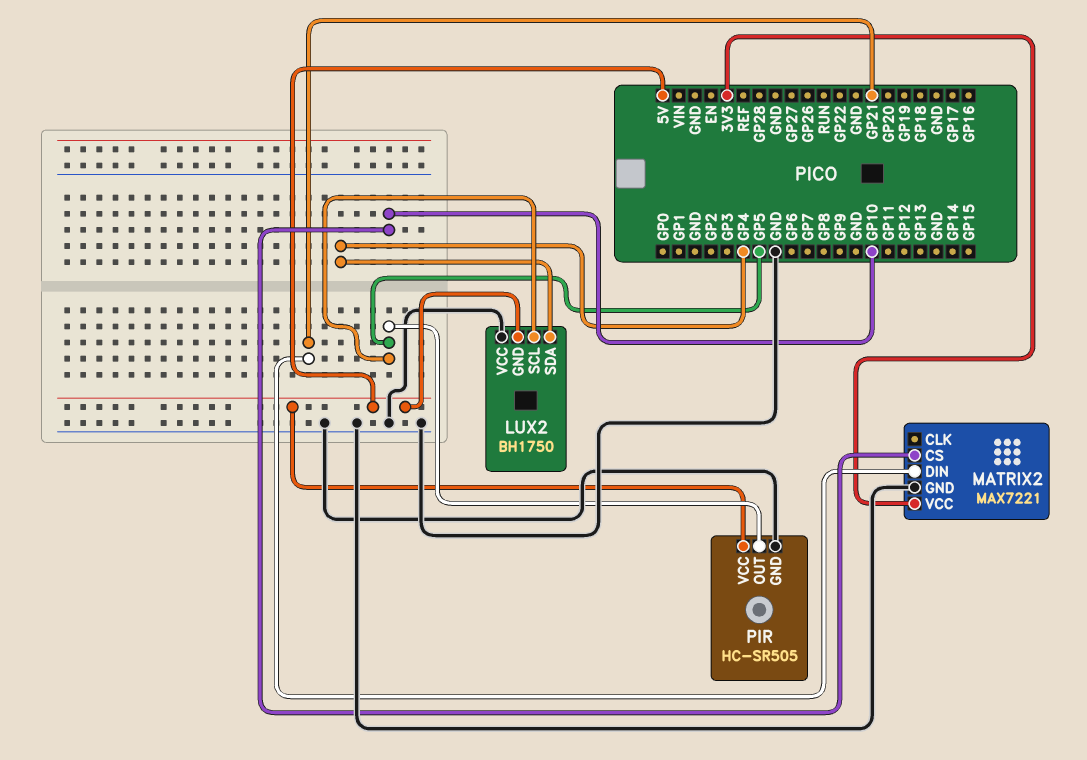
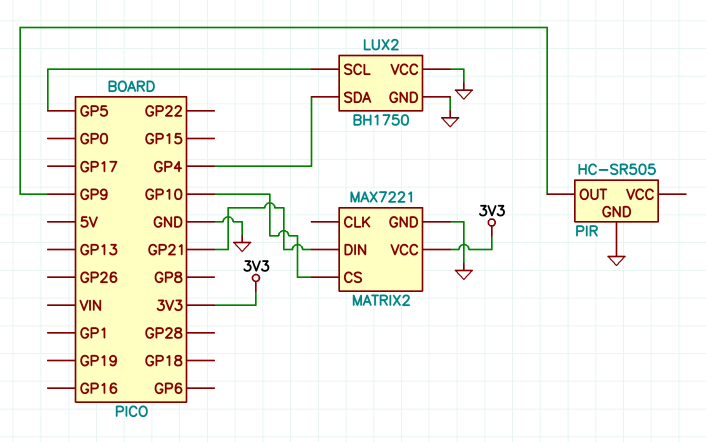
LUX2 pin GND: 5V -> GND
PIR pin OUT: GP5 -> GP9
PIR pin VCC: 5V -> none

